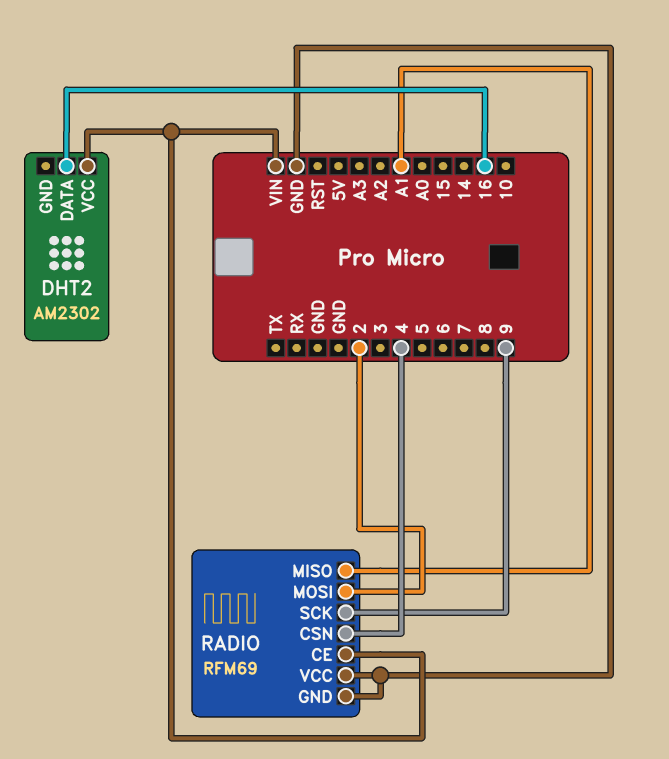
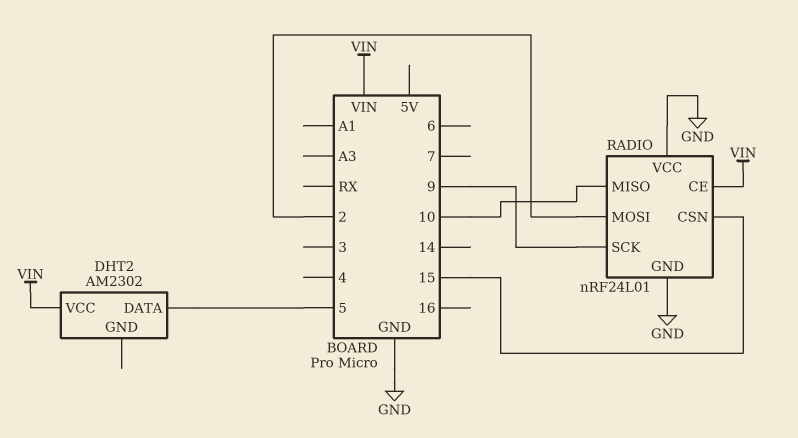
DHT2 pin DATA: 16 -> 5
RADIO: RFM69 -> nRF24L01
RADIO pin CSN: 4 -> 15
RADIO pin MISO: A1 -> 10

